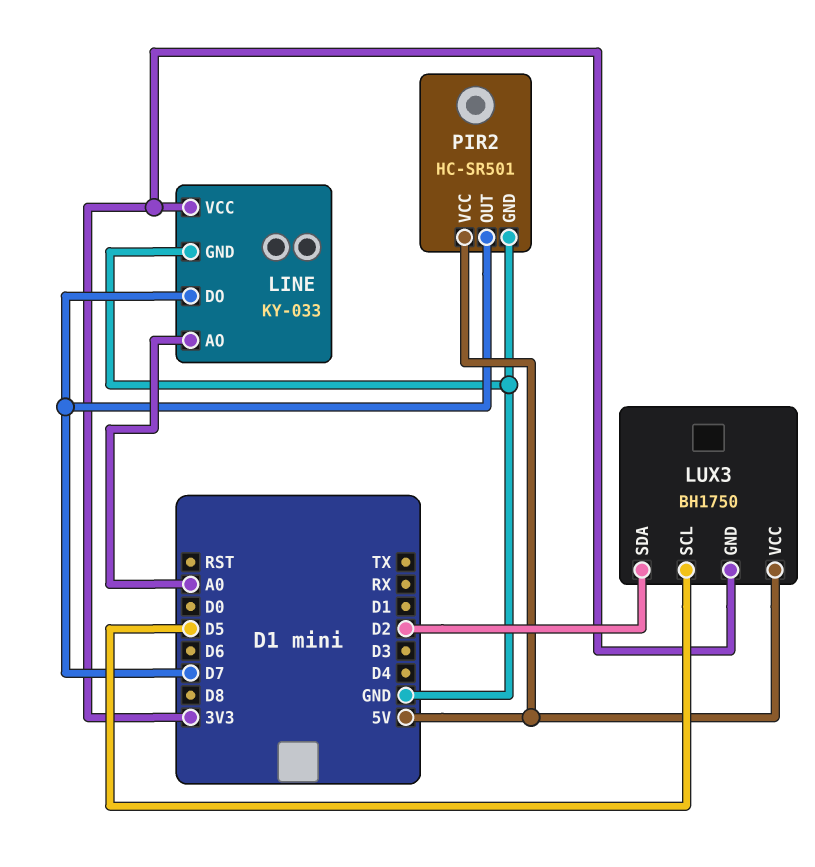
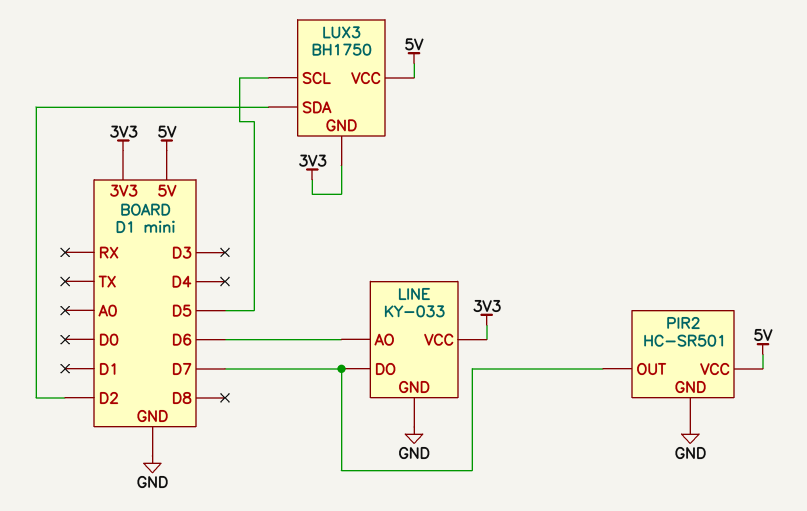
LINE pin AO: A0 -> D6

